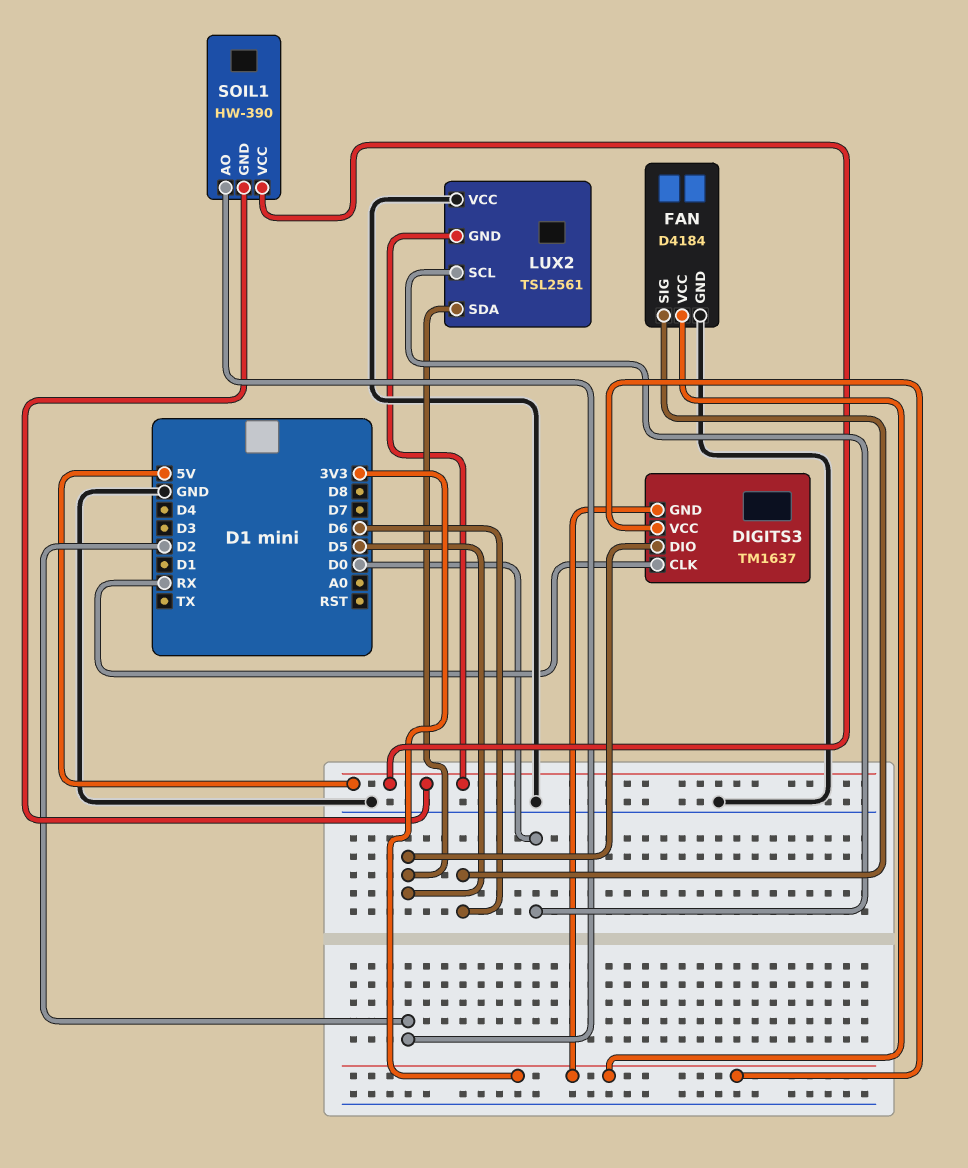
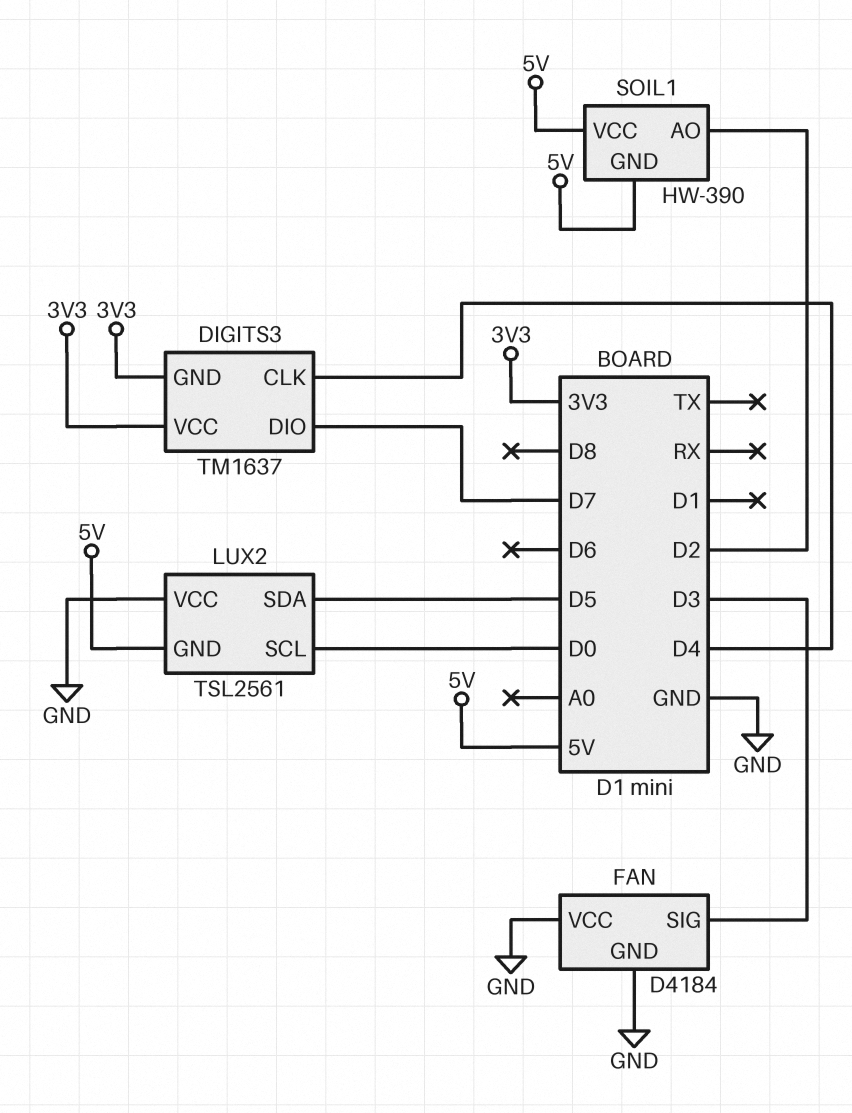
DIGITS3 pin CLK: RX -> D4
DIGITS3 pin DIO: D5 -> D7
FAN pin SIG: D6 -> D3
FAN pin VCC: 3V3 -> GND

